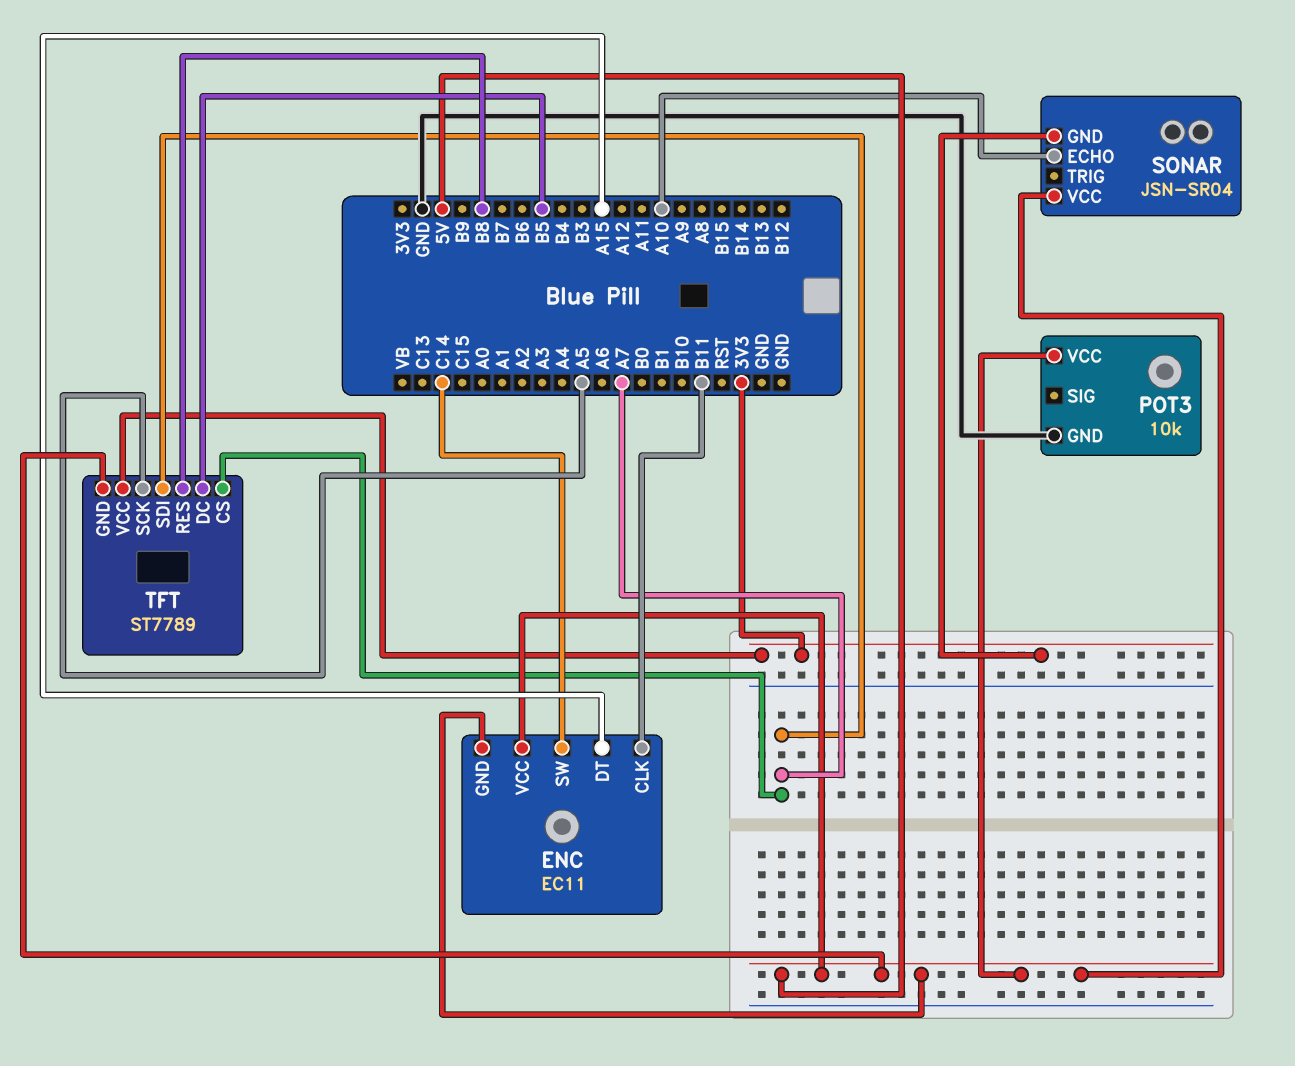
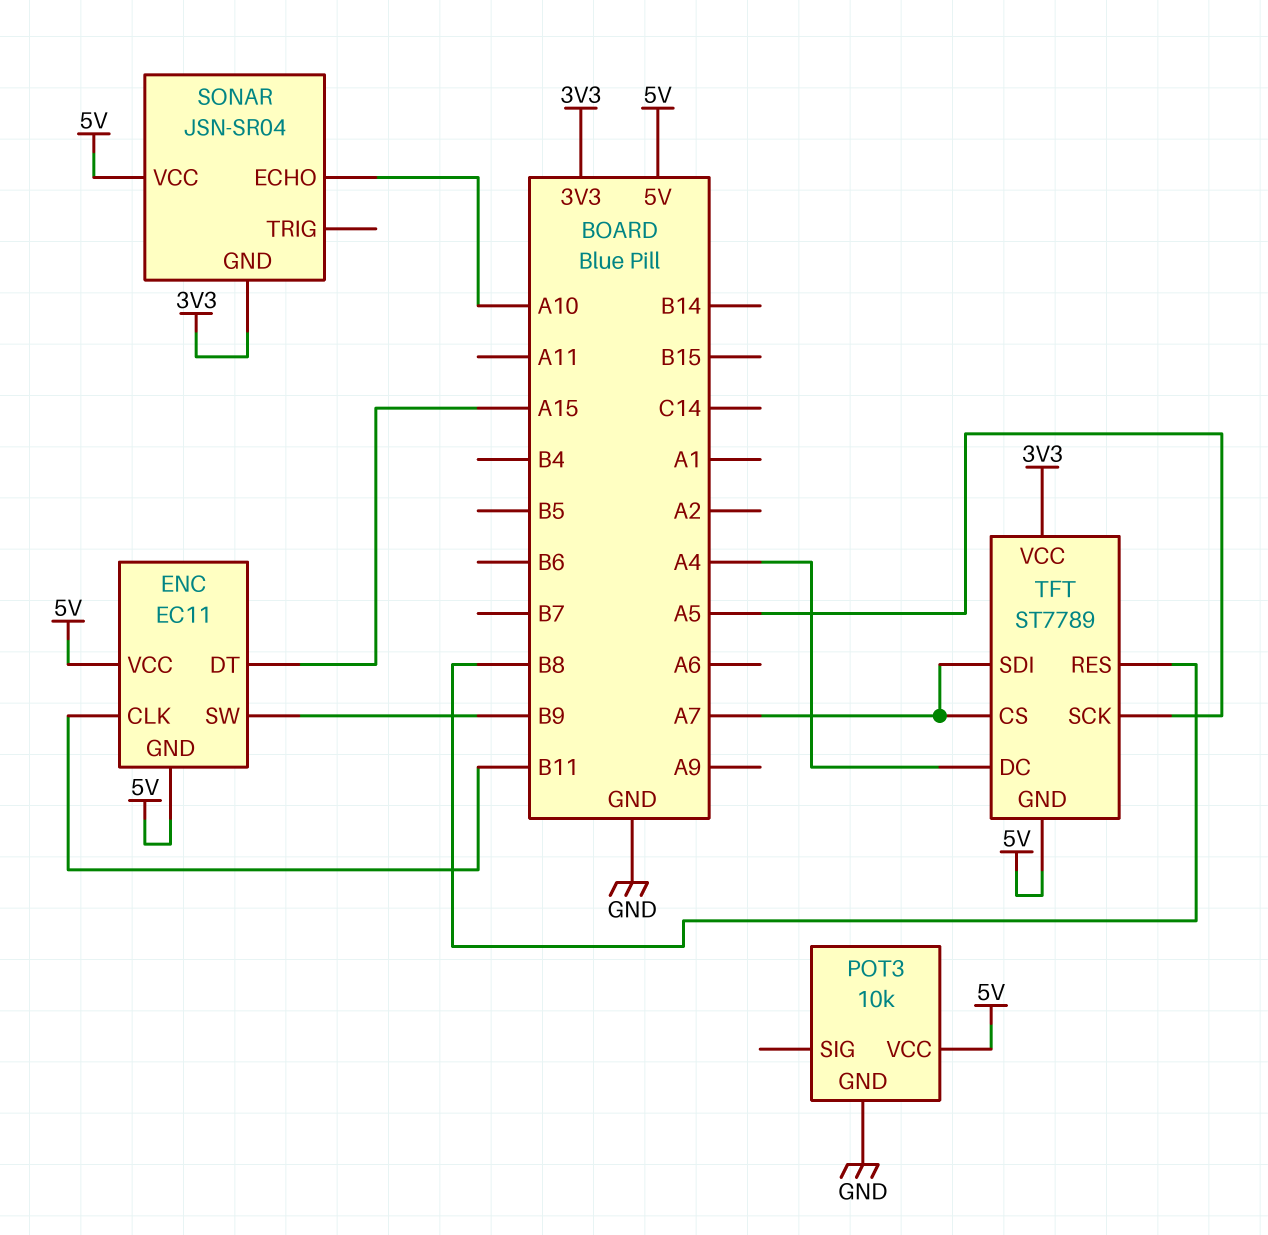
ENC pin SW: C14 -> B9
TFT pin DC: B5 -> A4

